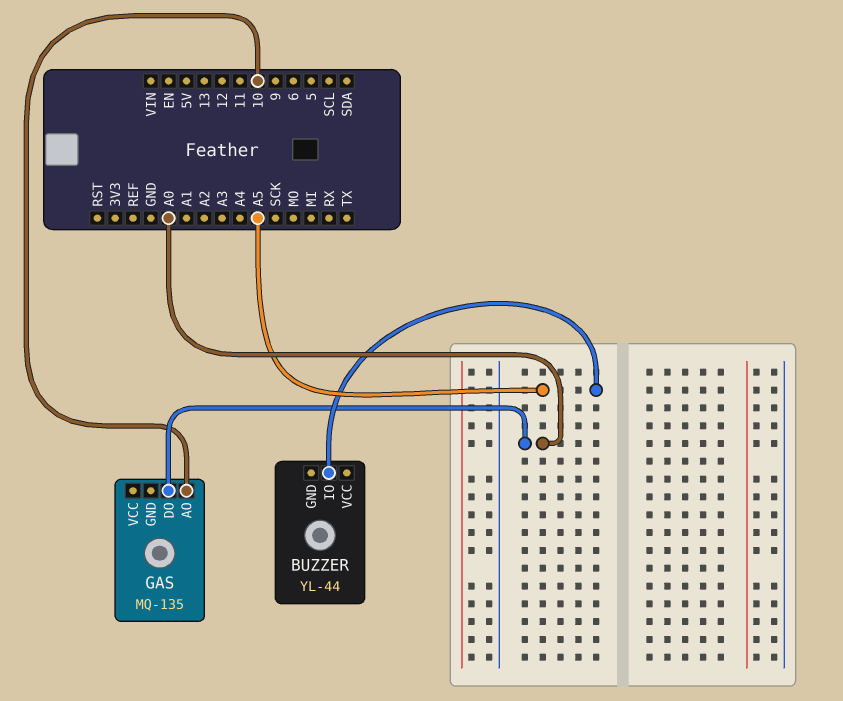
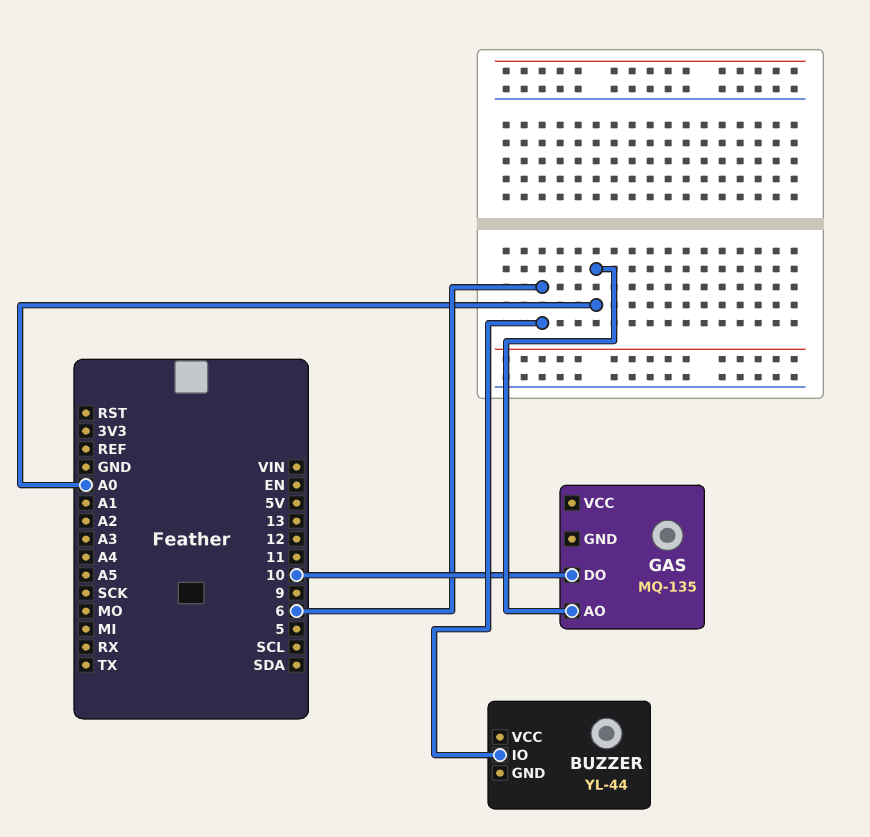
BUZZER pin IO: A5 -> 6
GAS pin AO: 10 -> A0
GAS pin DO: A0 -> 10

